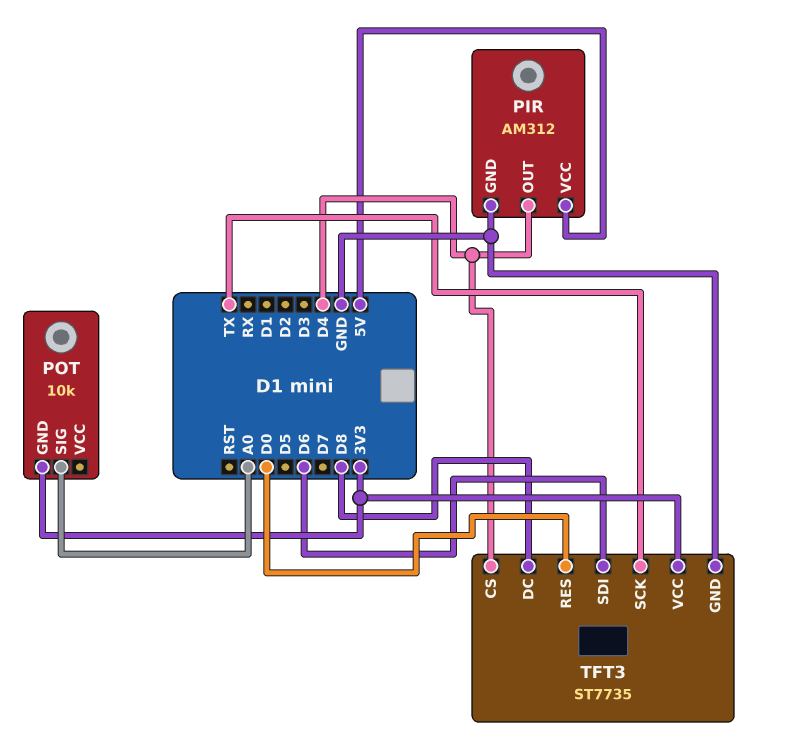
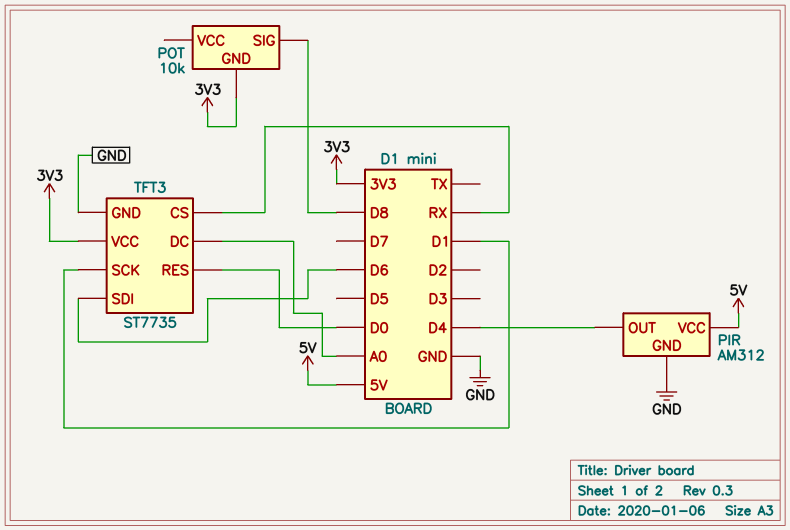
POT pin SIG: A0 -> D8
TFT3 pin CS: D4 -> RX
TFT3 pin DC: D8 -> A0
TFT3 pin SCK: TX -> D1

